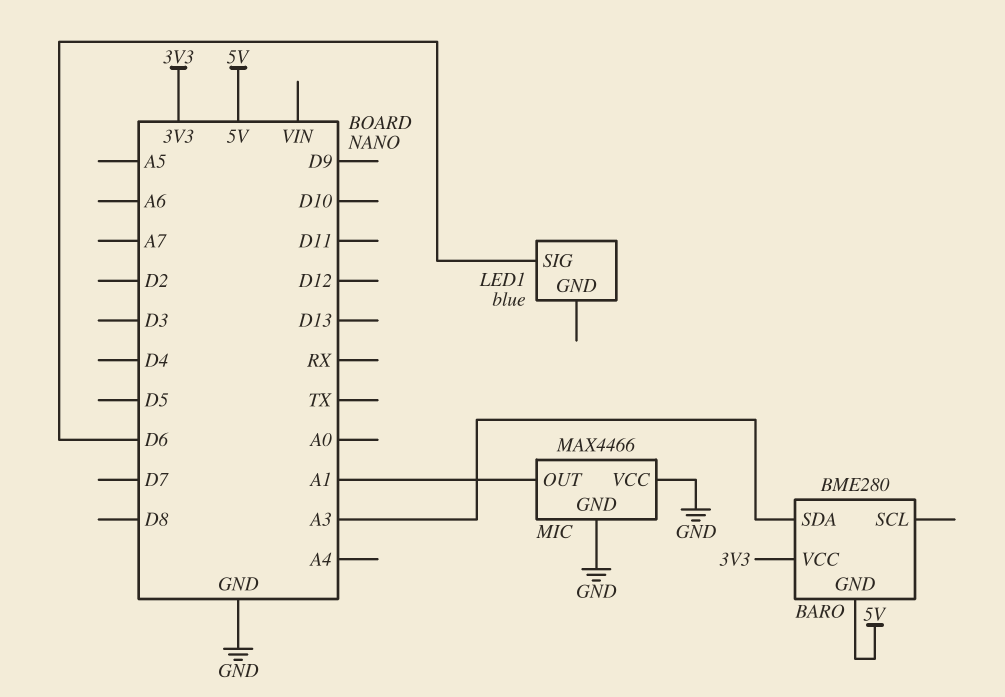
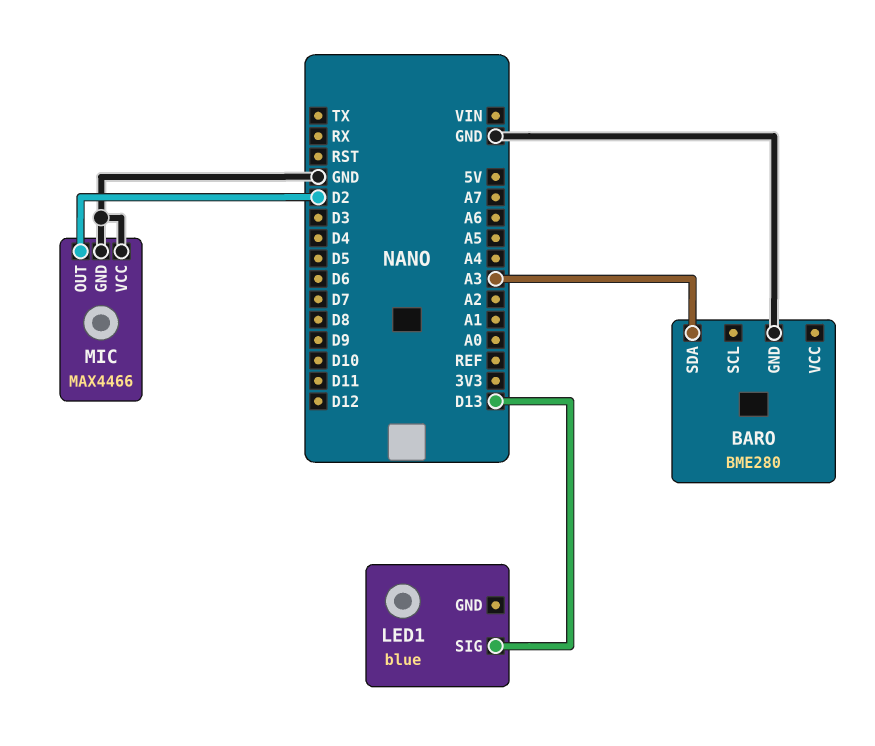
BARO pin GND: 5V -> GND
BARO pin VCC: 3V3 -> none
LED1 pin SIG: D6 -> D13
MIC pin OUT: A1 -> D2

